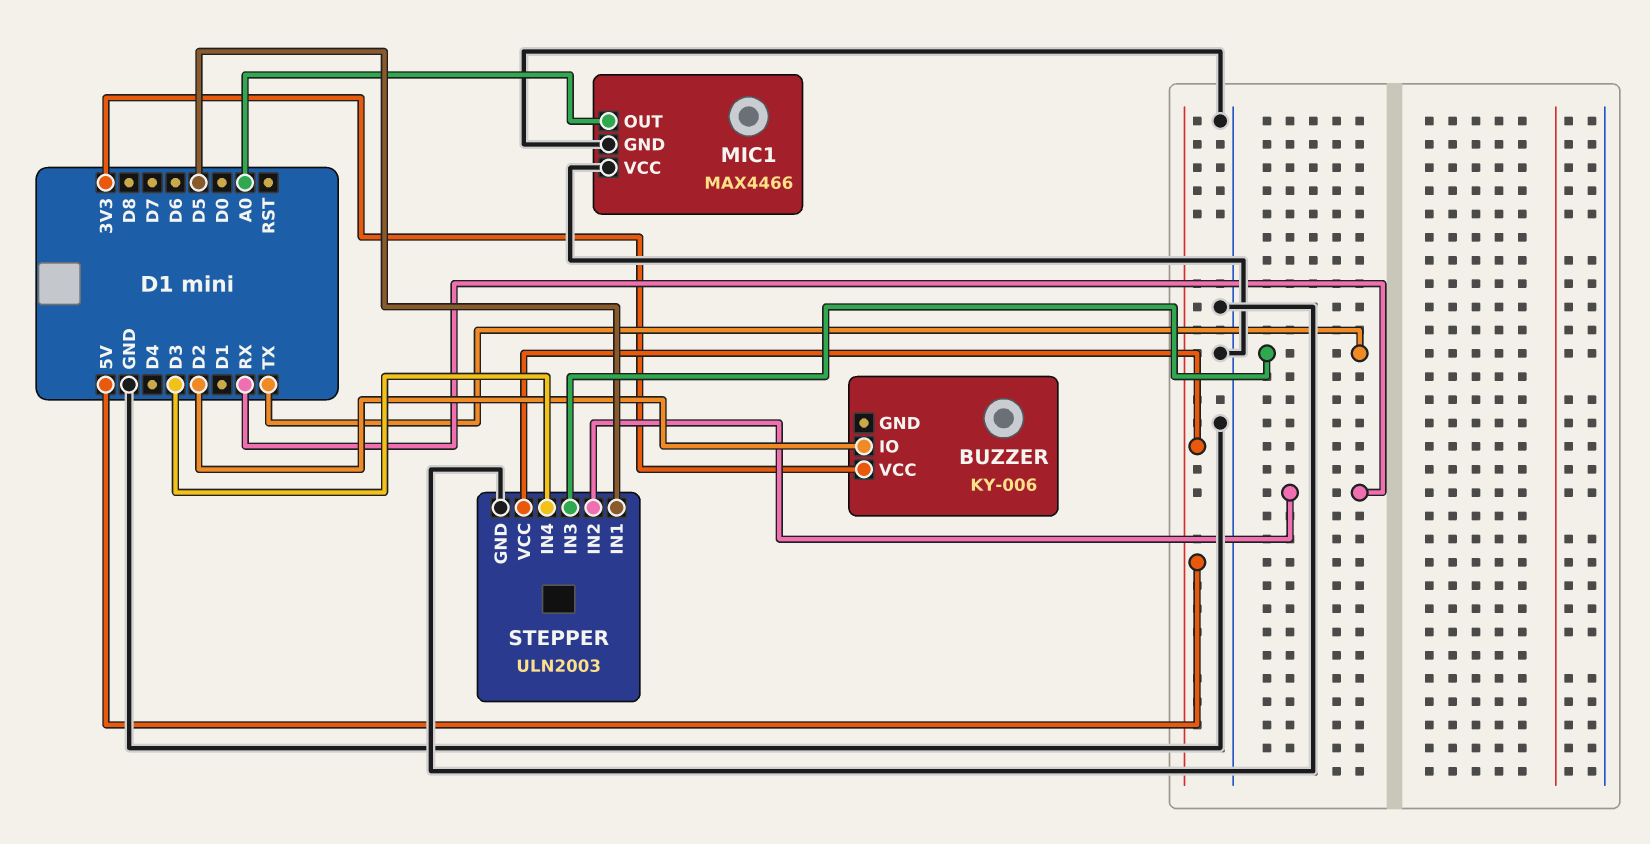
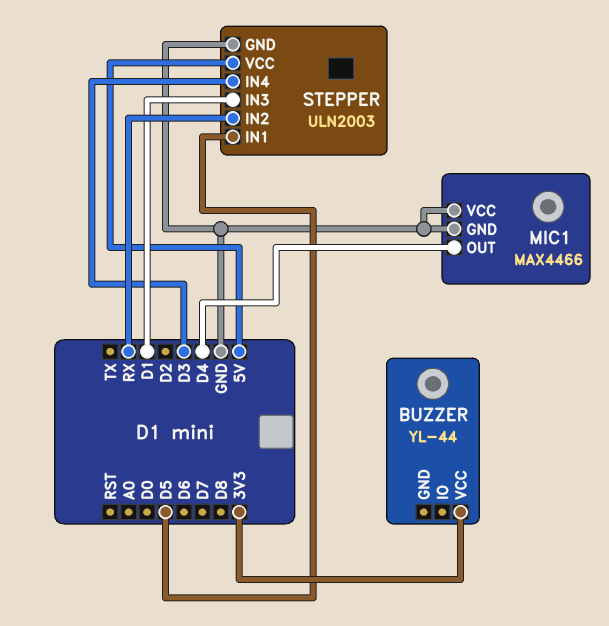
BUZZER: KY-006 -> YL-44
BUZZER pin IO: D2 -> none
MIC1 pin OUT: A0 -> D4
STEPPER pin IN3: TX -> D1

